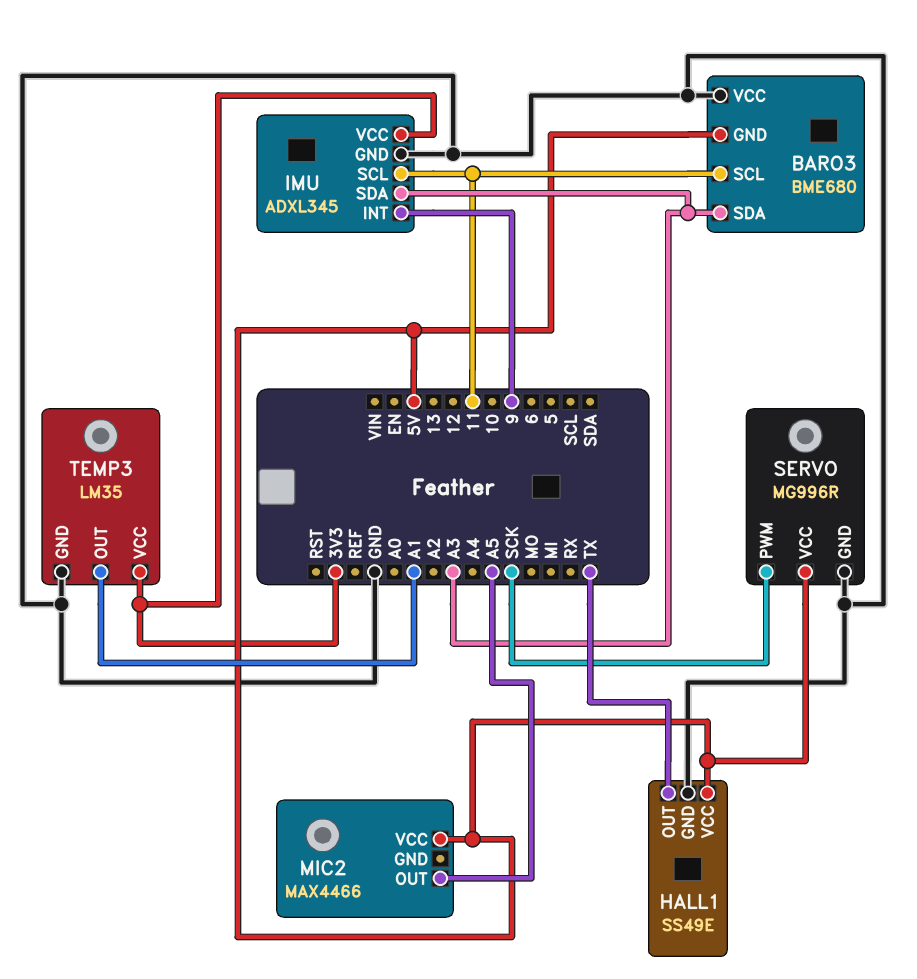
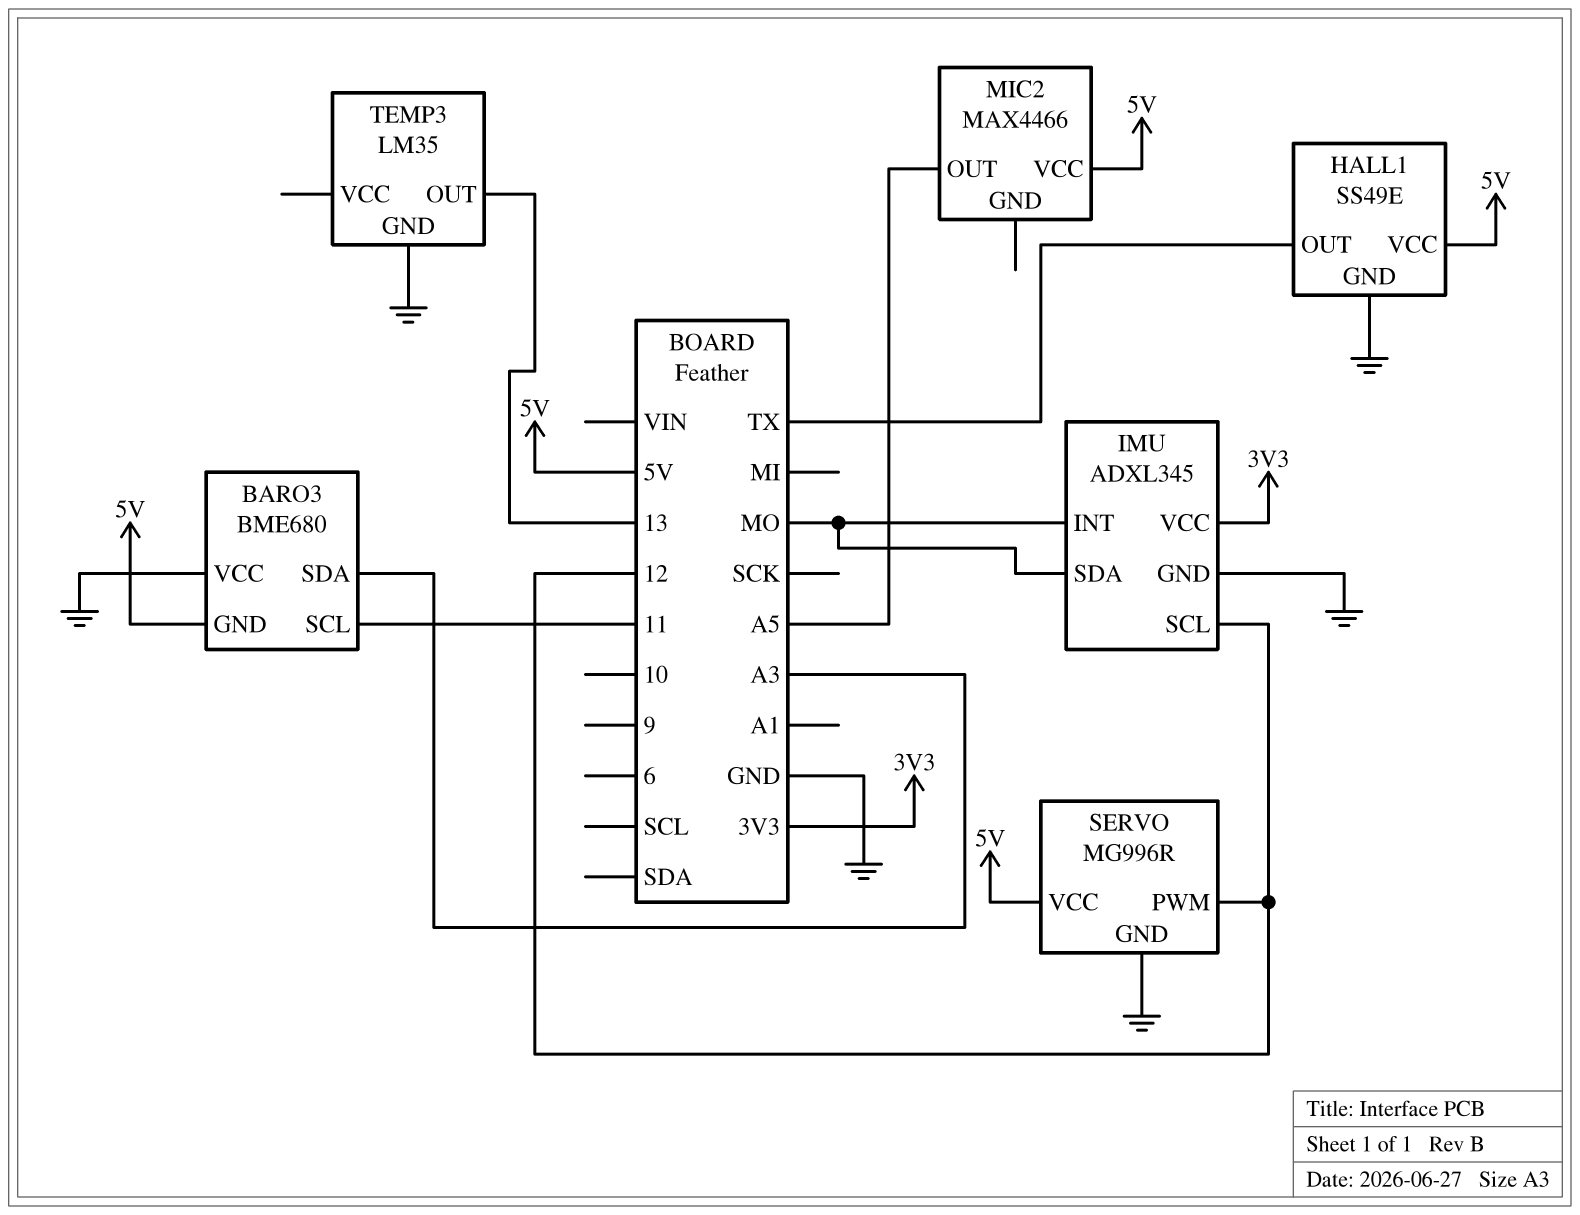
IMU pin INT: 9 -> MO
IMU pin SCL: 11 -> 12
IMU pin SDA: A3 -> MO
SERVO pin PWM: SCK -> 12
TEMP3 pin OUT: A1 -> 13
TEMP3 pin VCC: 3V3 -> none

